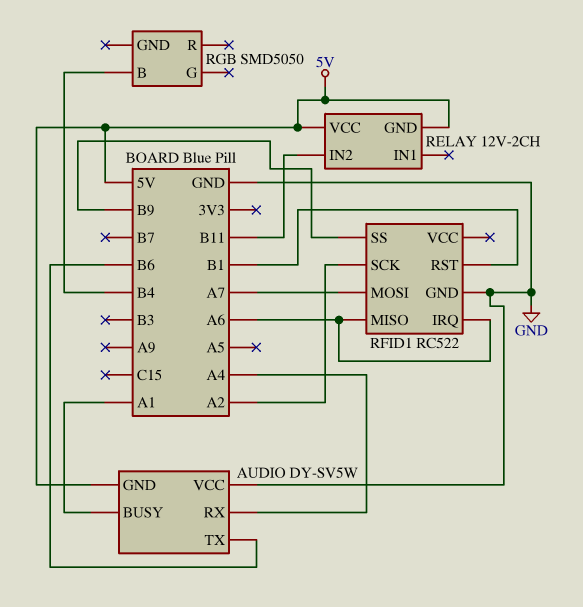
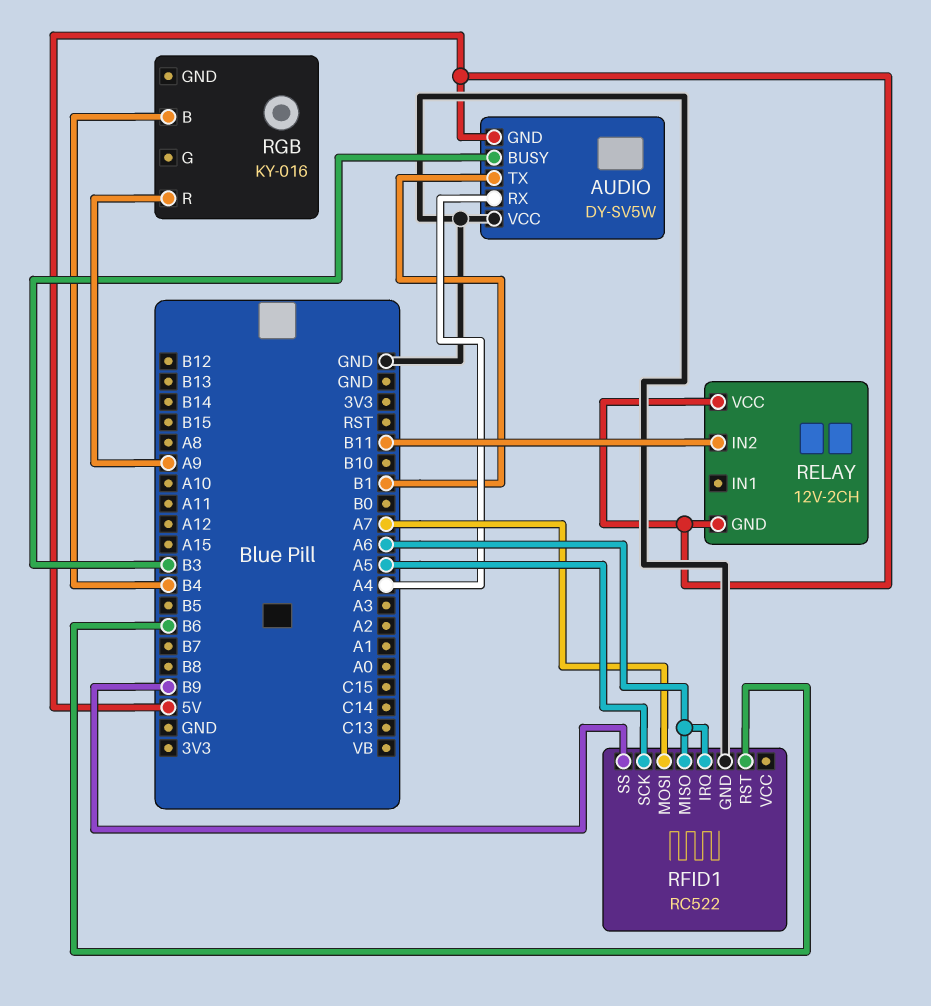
AUDIO pin BUSY: A1 -> B3
AUDIO pin TX: B6 -> B1
RFID1 pin RST: B1 -> B6
RFID1 pin SCK: A2 -> A5
RGB: SMD5050 -> KY-016
RGB pin R: none -> A9

